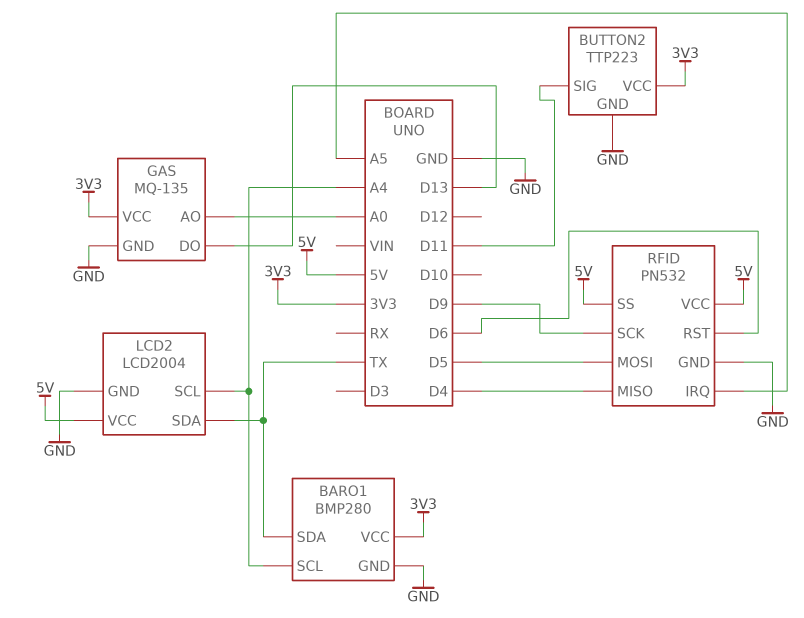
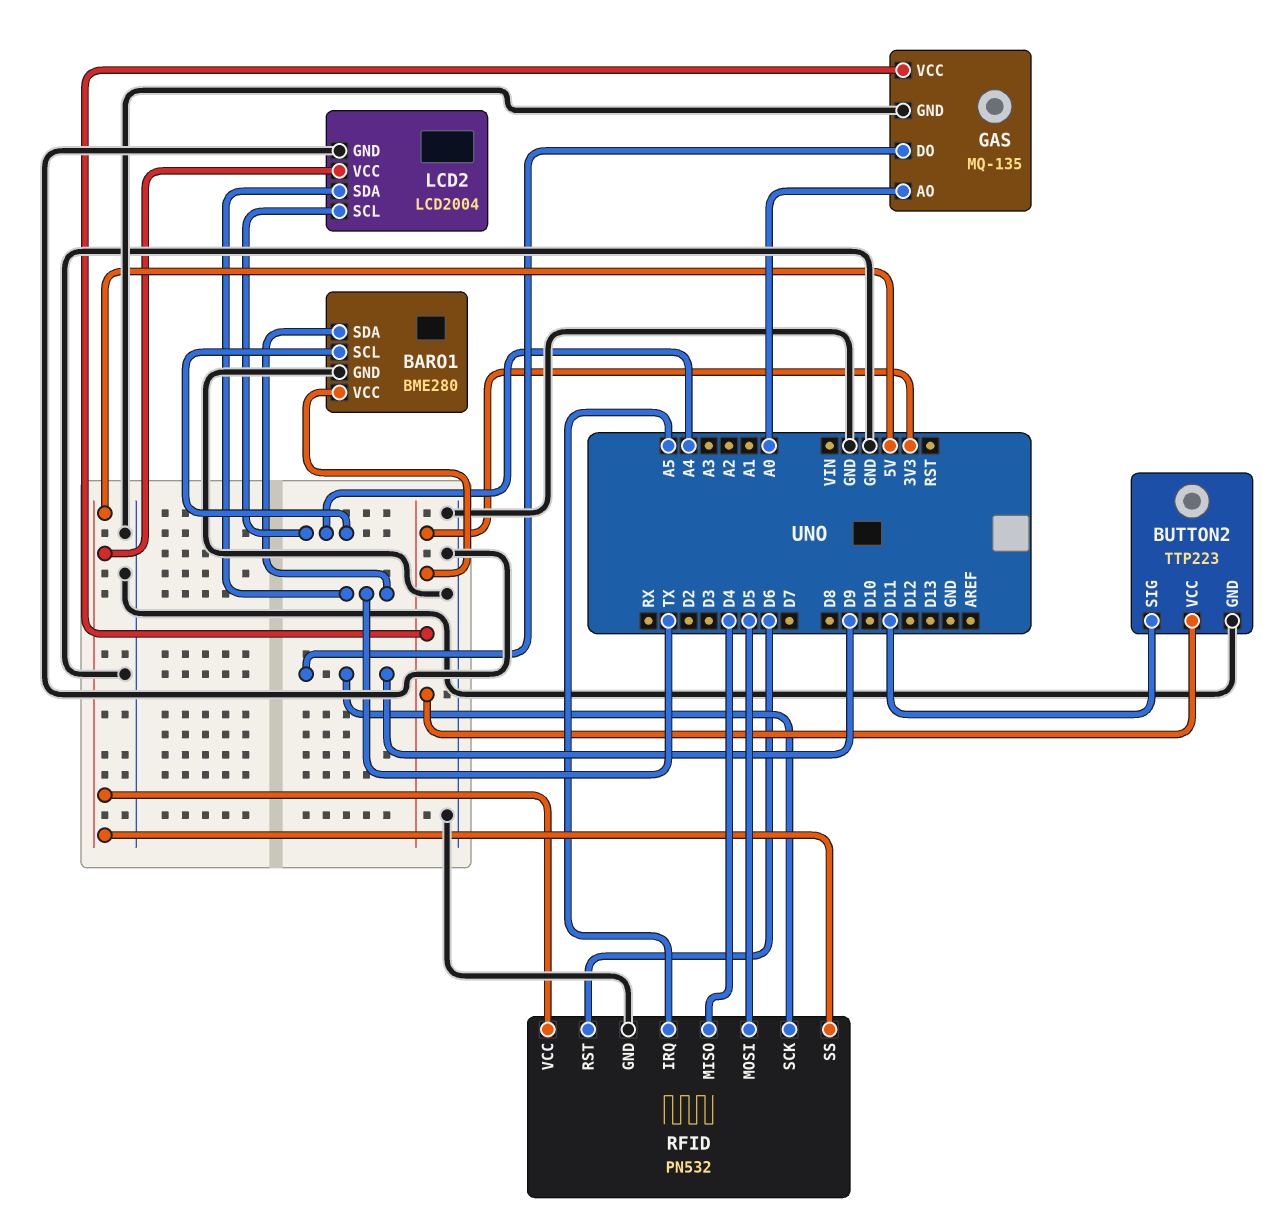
BARO1: BMP280 -> BME280
GAS pin DO: D13 -> D9

